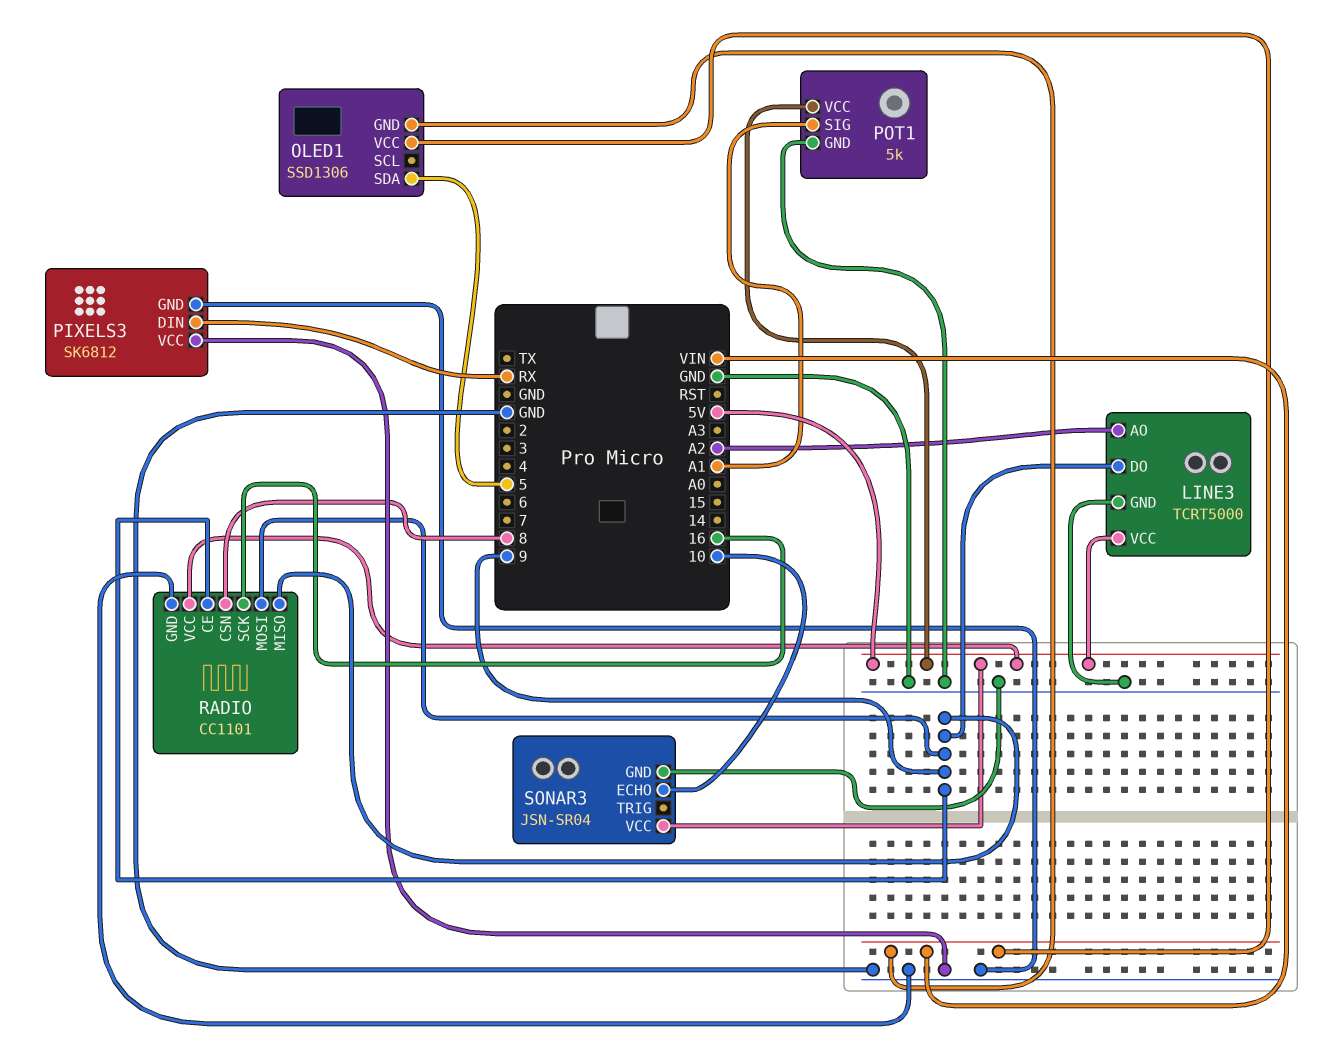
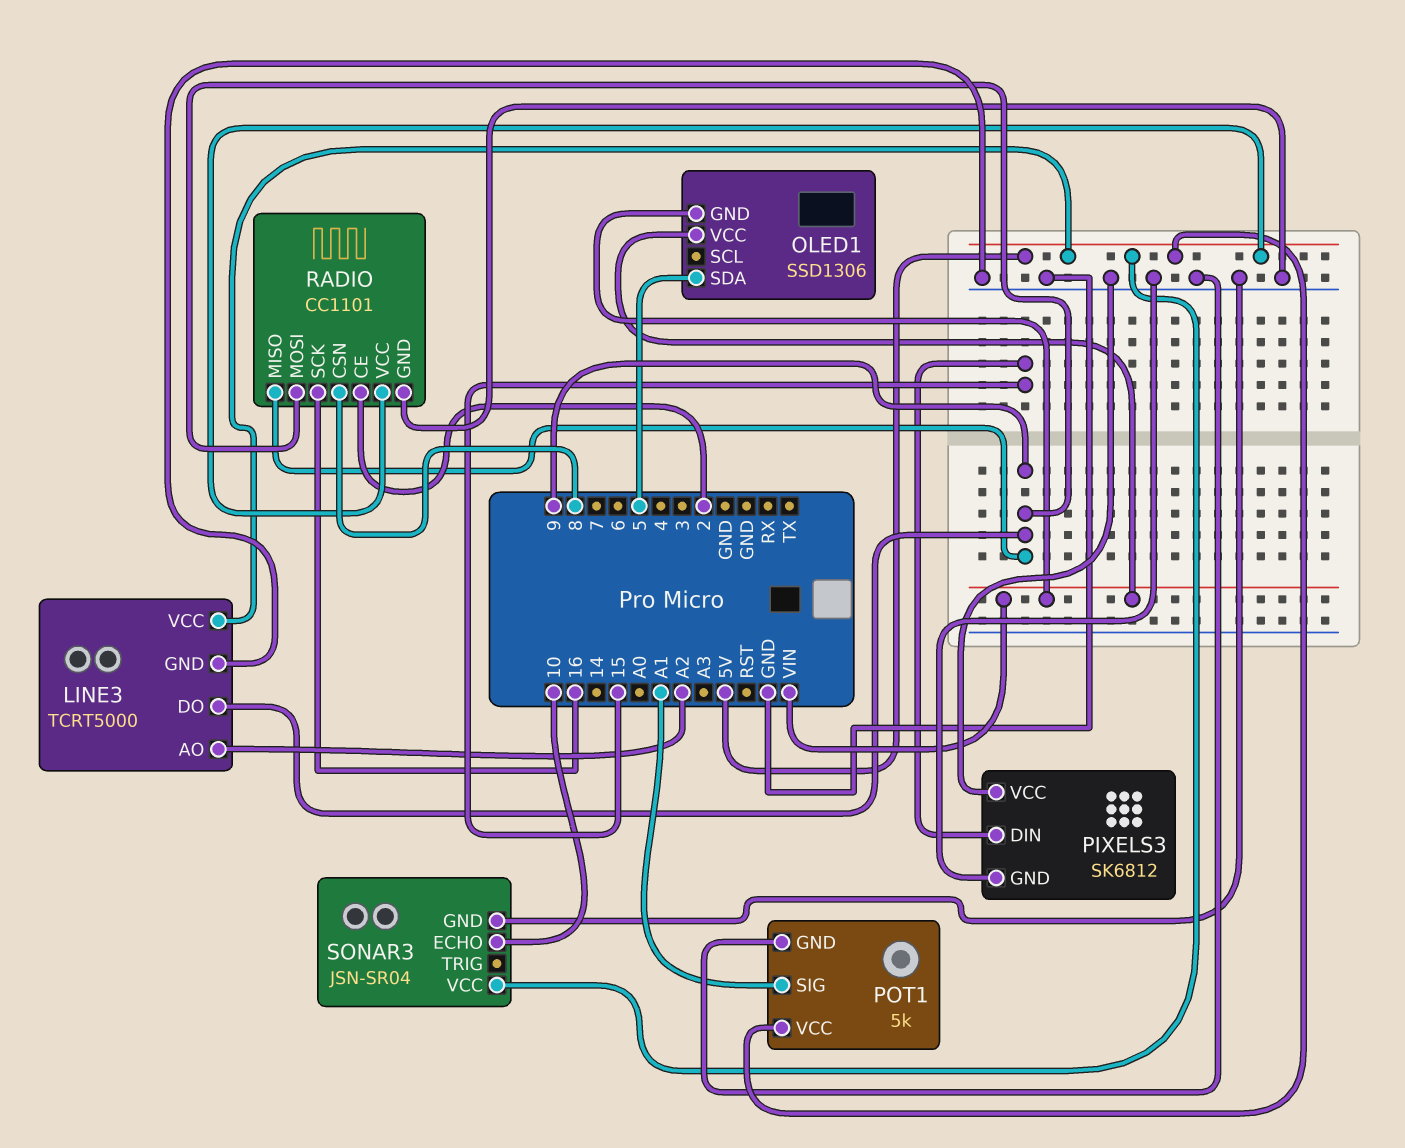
PIXELS3 pin DIN: RX -> 15
RADIO pin CE: 9 -> 2

